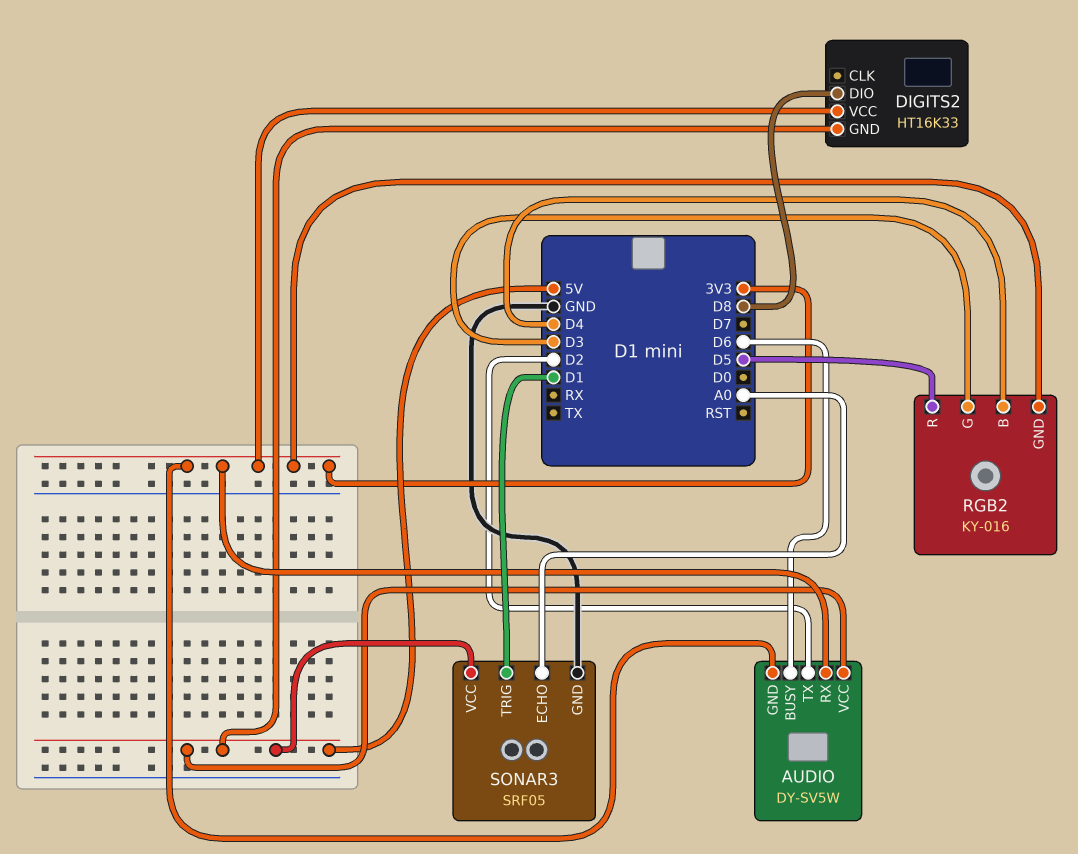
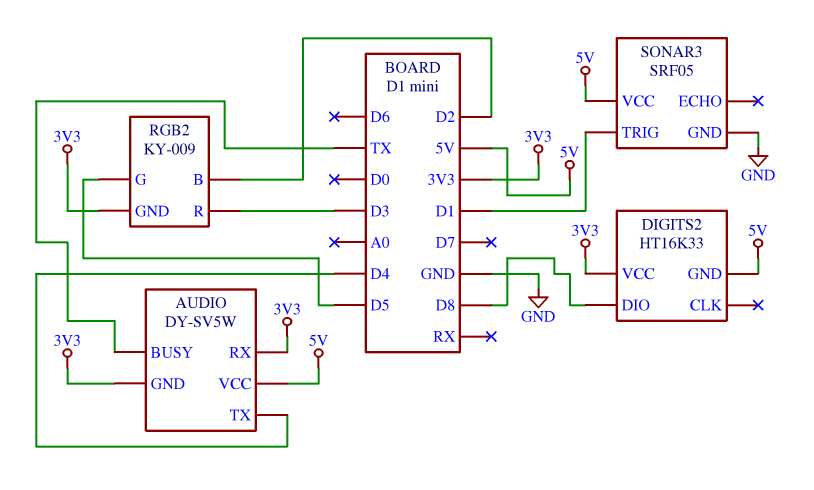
AUDIO pin BUSY: D6 -> TX
AUDIO pin TX: D2 -> D4
RGB2: KY-016 -> KY-009
RGB2 pin B: D4 -> D2
RGB2 pin G: D3 -> D5
RGB2 pin R: D5 -> D3
SONAR3 pin ECHO: A0 -> none

